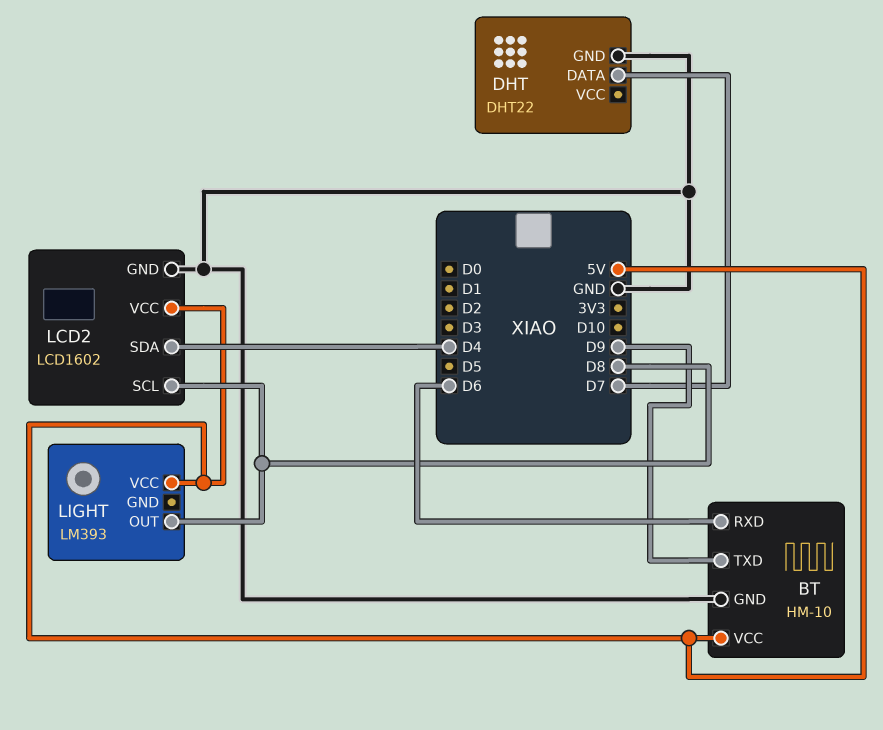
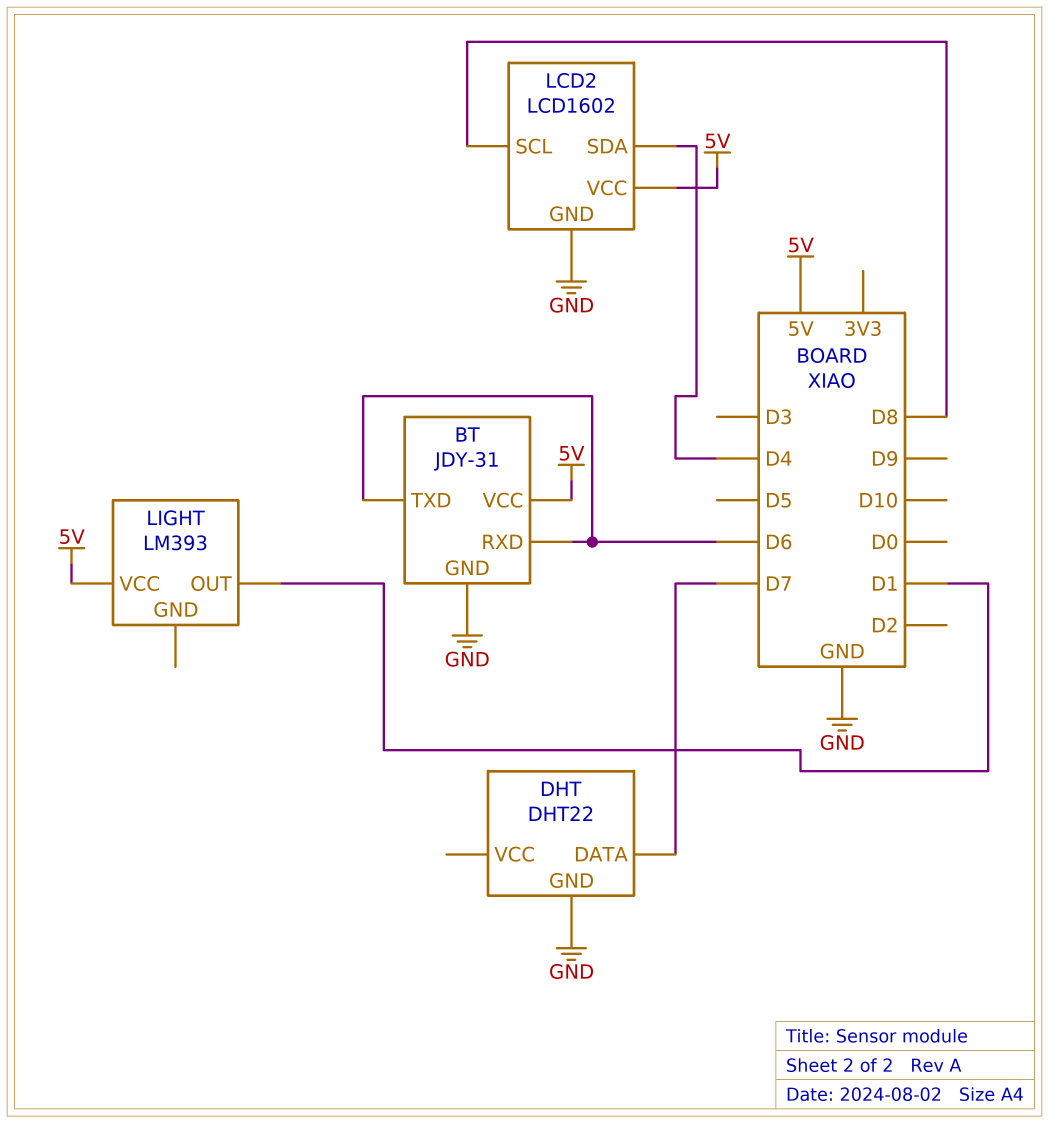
BT: HM-10 -> JDY-31
BT pin TXD: D9 -> D6
LIGHT pin OUT: D8 -> D1

